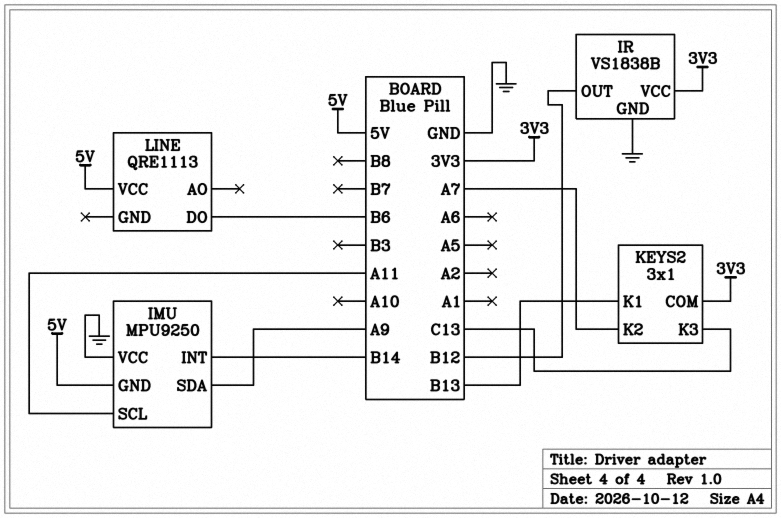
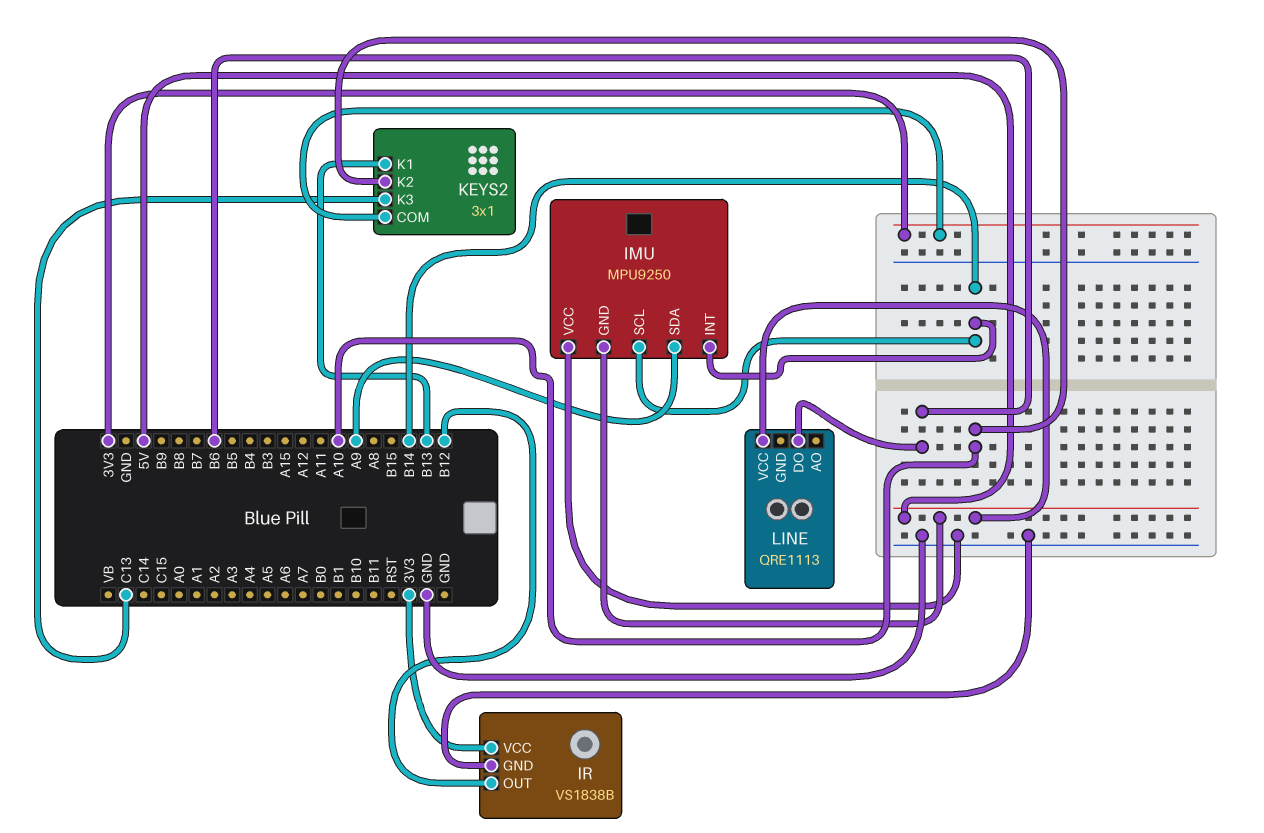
IMU pin SCL: A11 -> B14
KEYS2 pin K2: A7 -> A10

